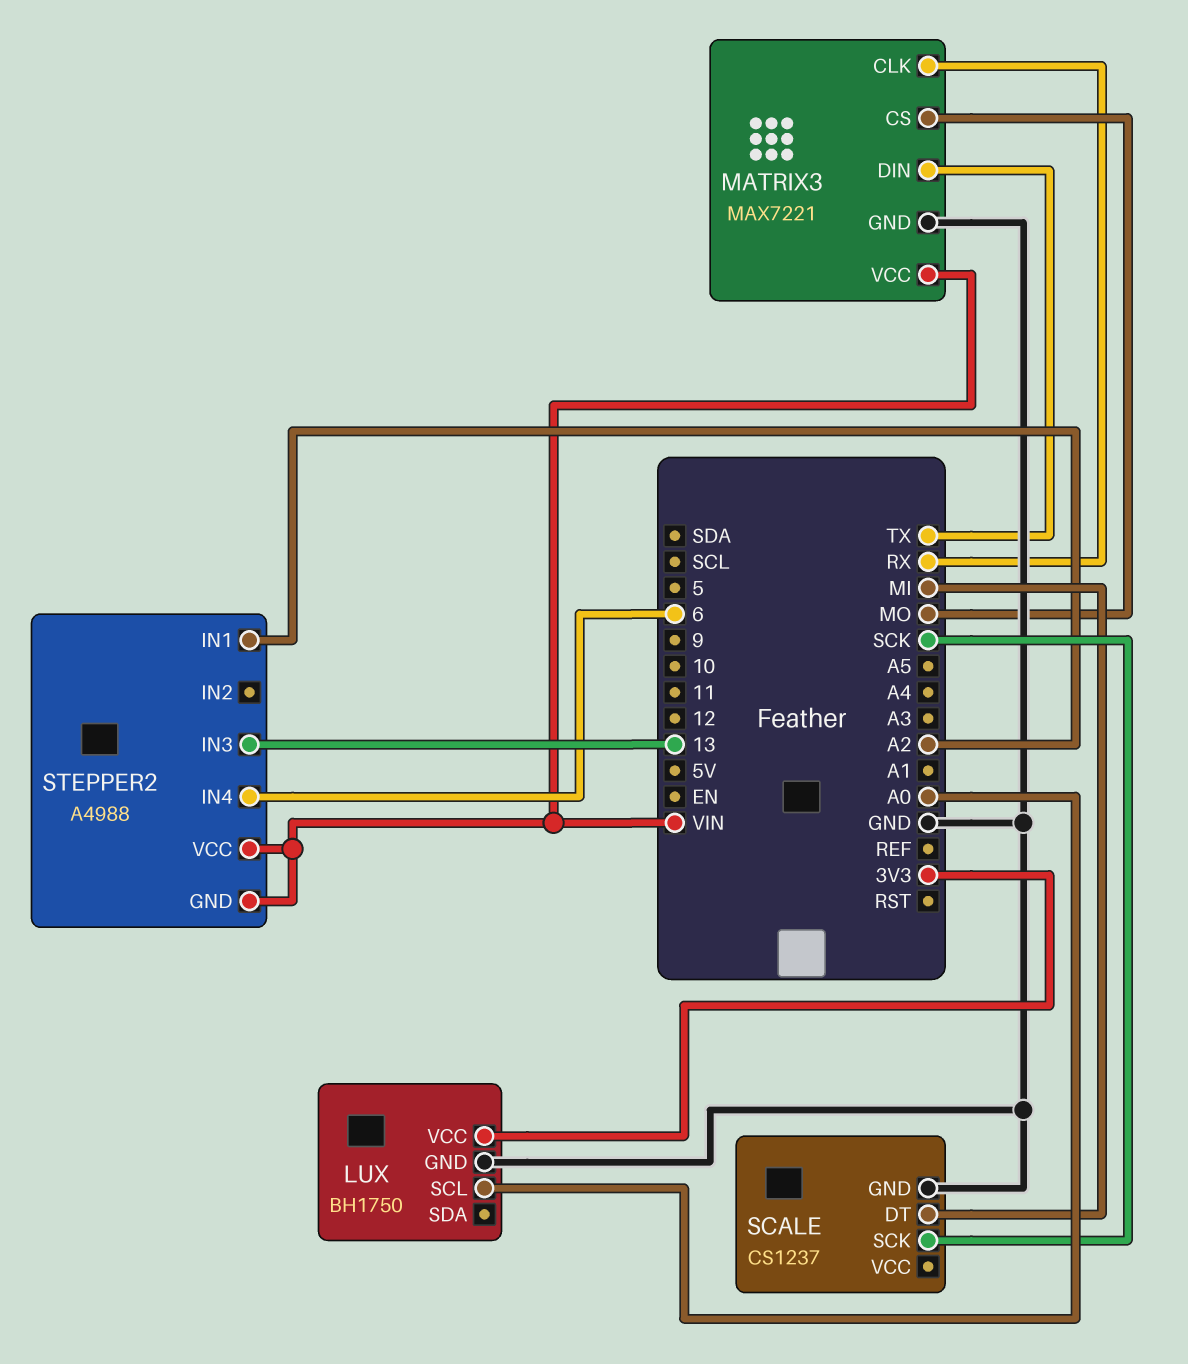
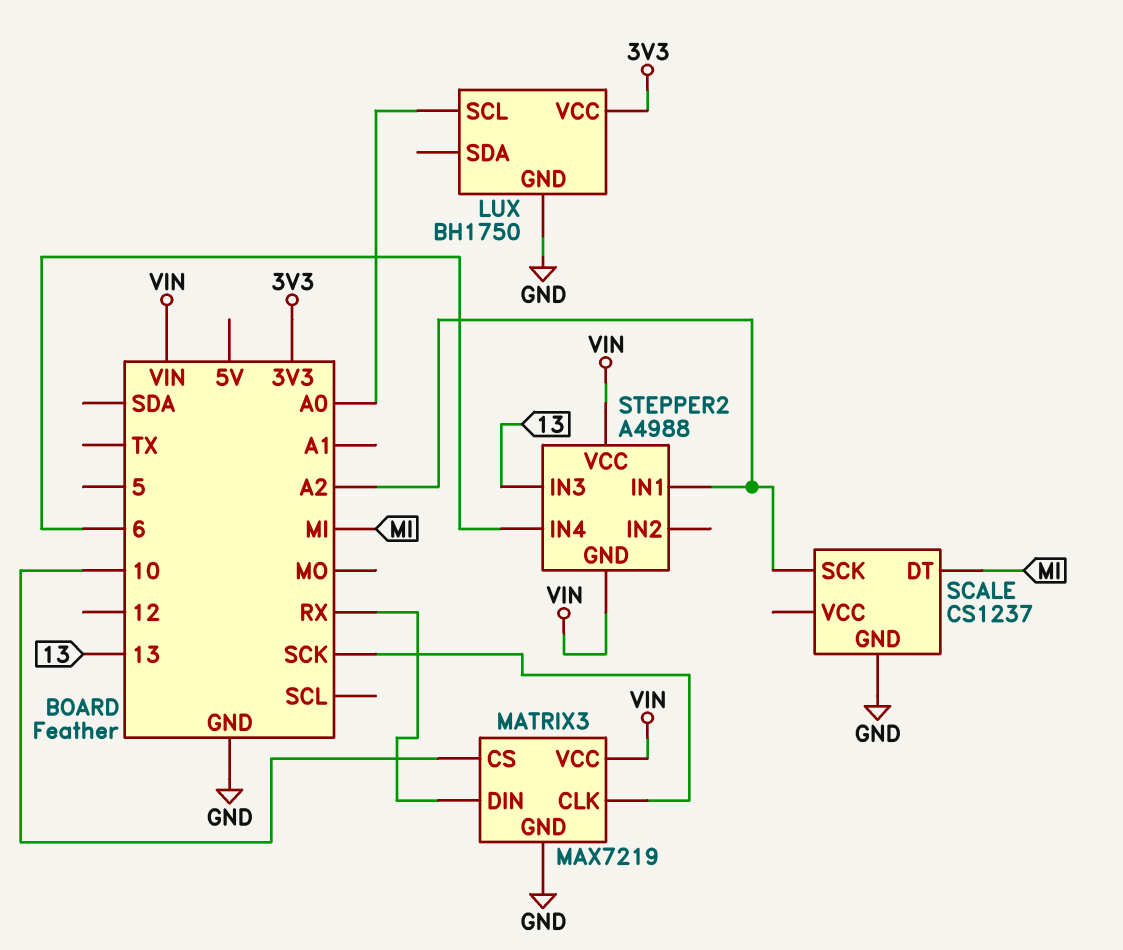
MATRIX3: MAX7221 -> MAX7219
MATRIX3 pin CLK: RX -> SCK
MATRIX3 pin CS: MO -> 10
MATRIX3 pin DIN: TX -> RX
SCALE pin SCK: SCK -> A2

